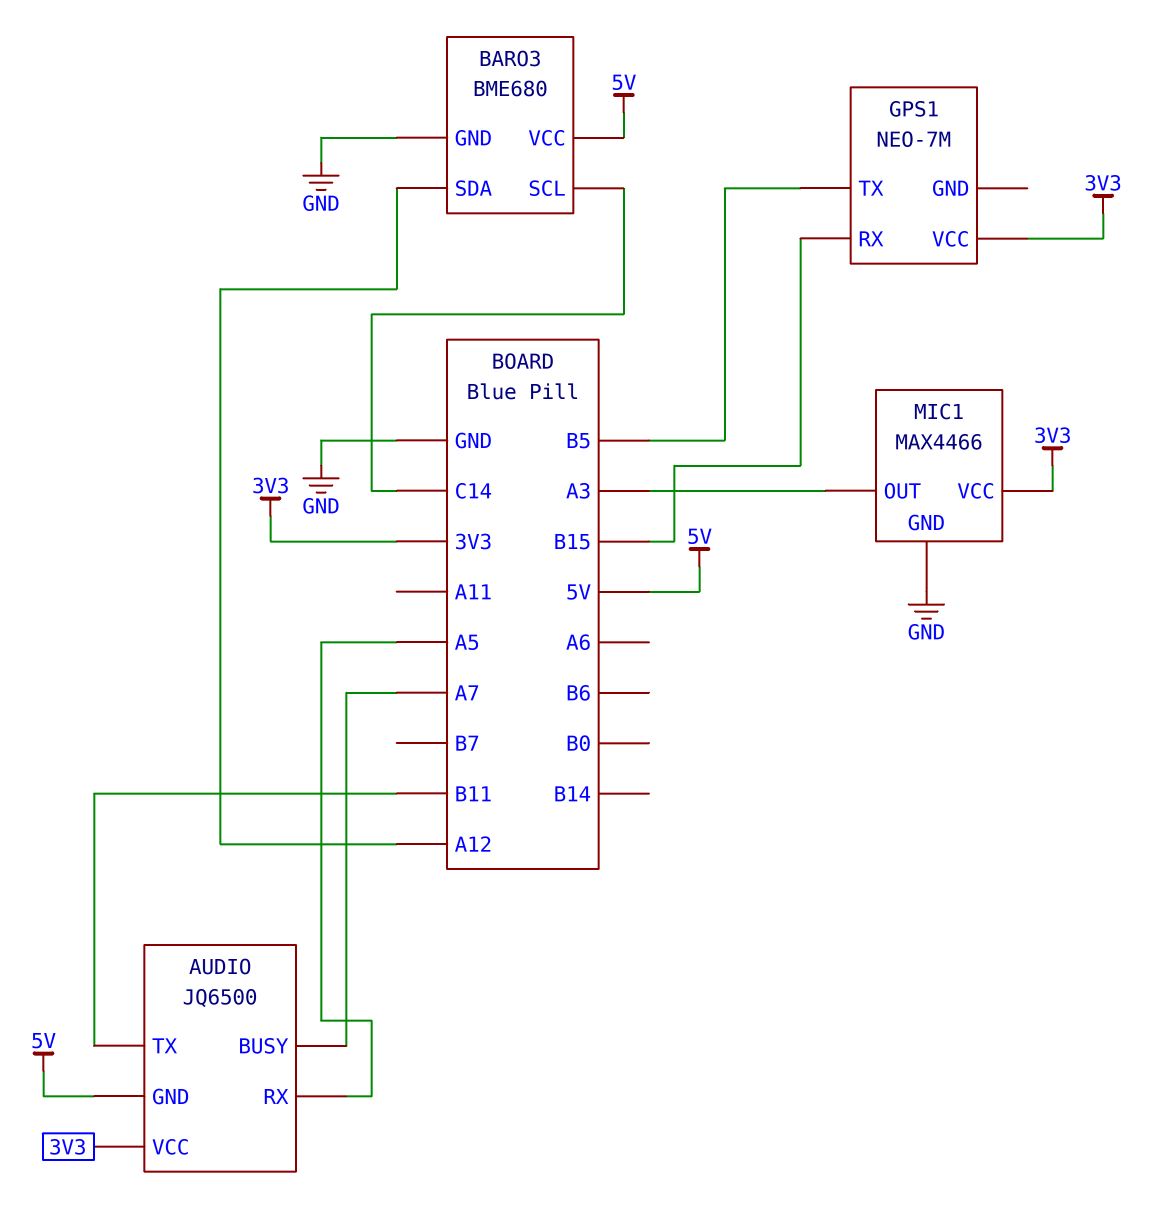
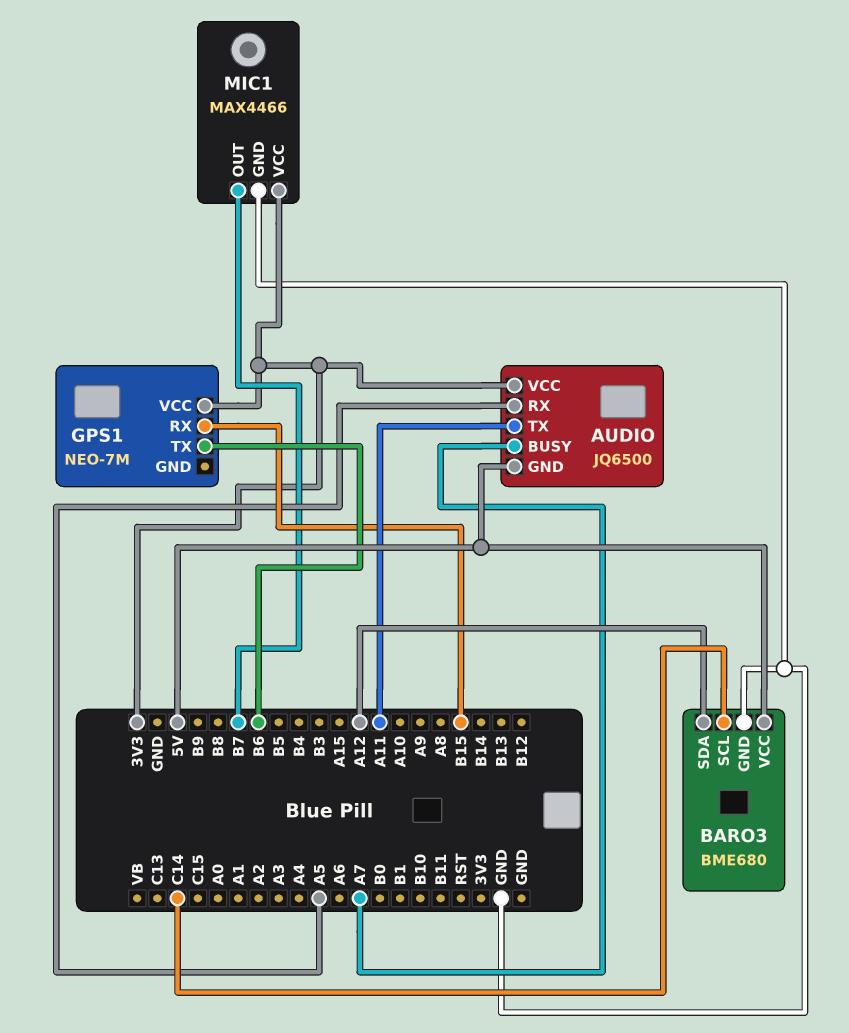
AUDIO pin TX: B11 -> A11
GPS1 pin TX: B5 -> B6
MIC1 pin OUT: A3 -> B7

